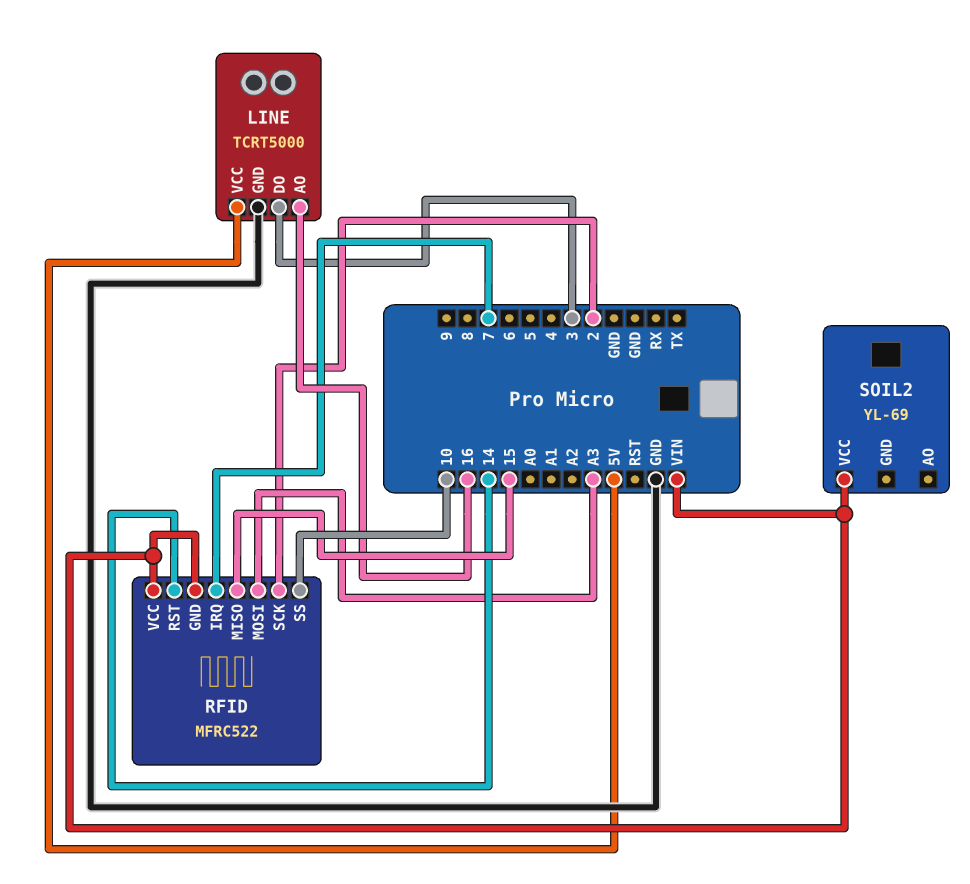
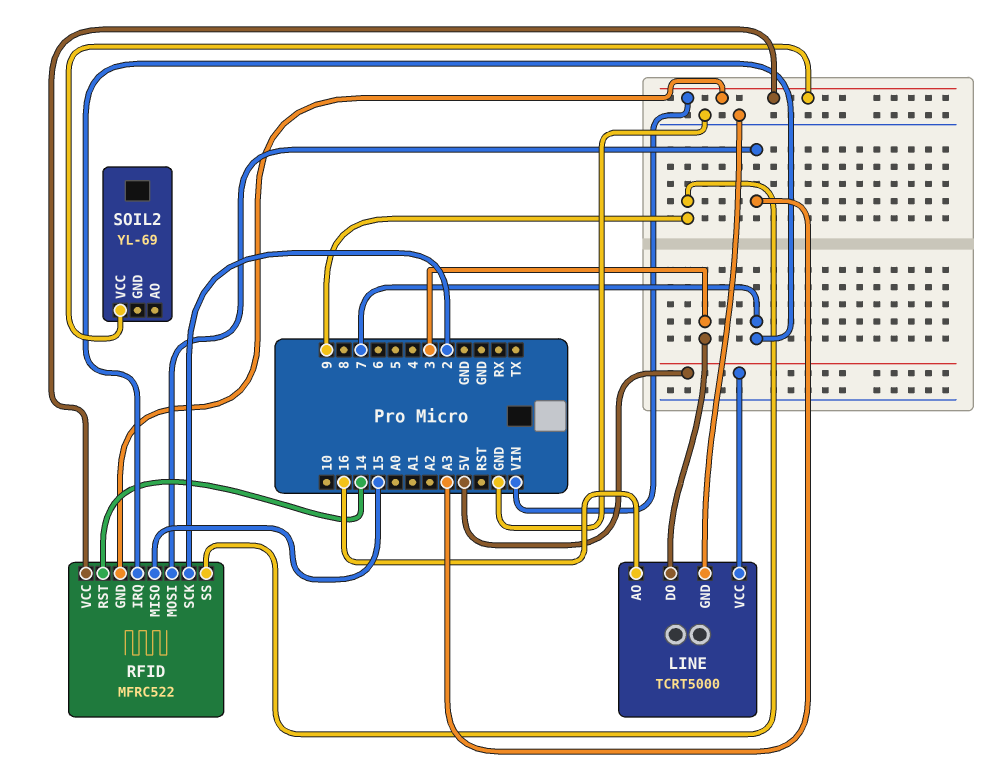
RFID pin SS: 10 -> 9

